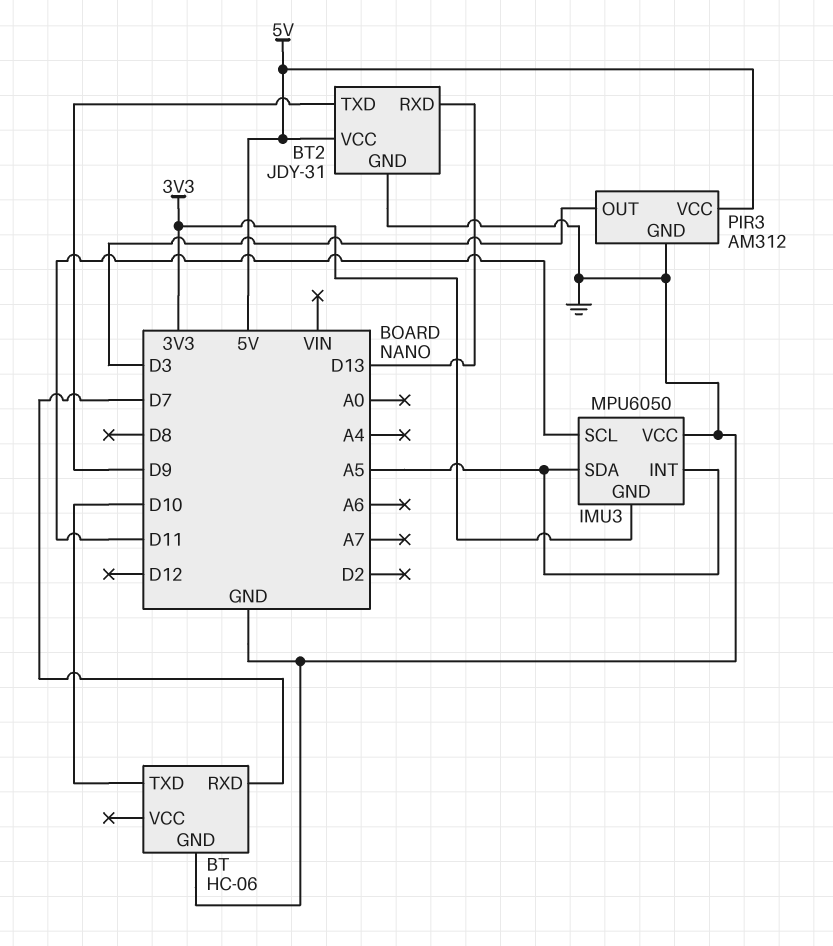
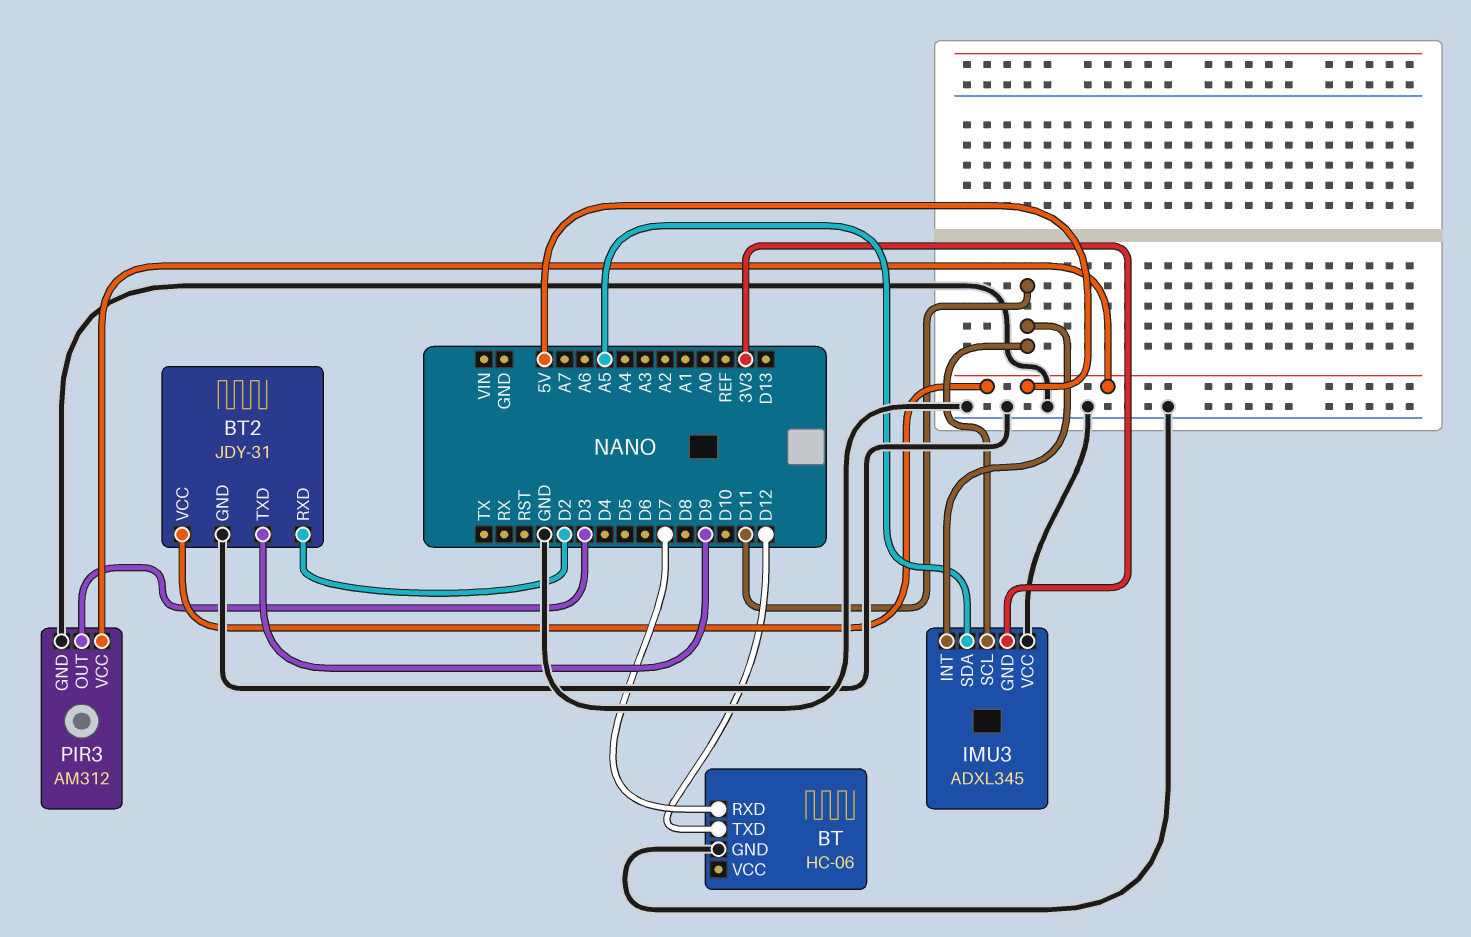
BT pin TXD: D10 -> D12
BT2 pin RXD: D13 -> D2
IMU3: MPU6050 -> ADXL345
IMU3 pin INT: A5 -> D11

